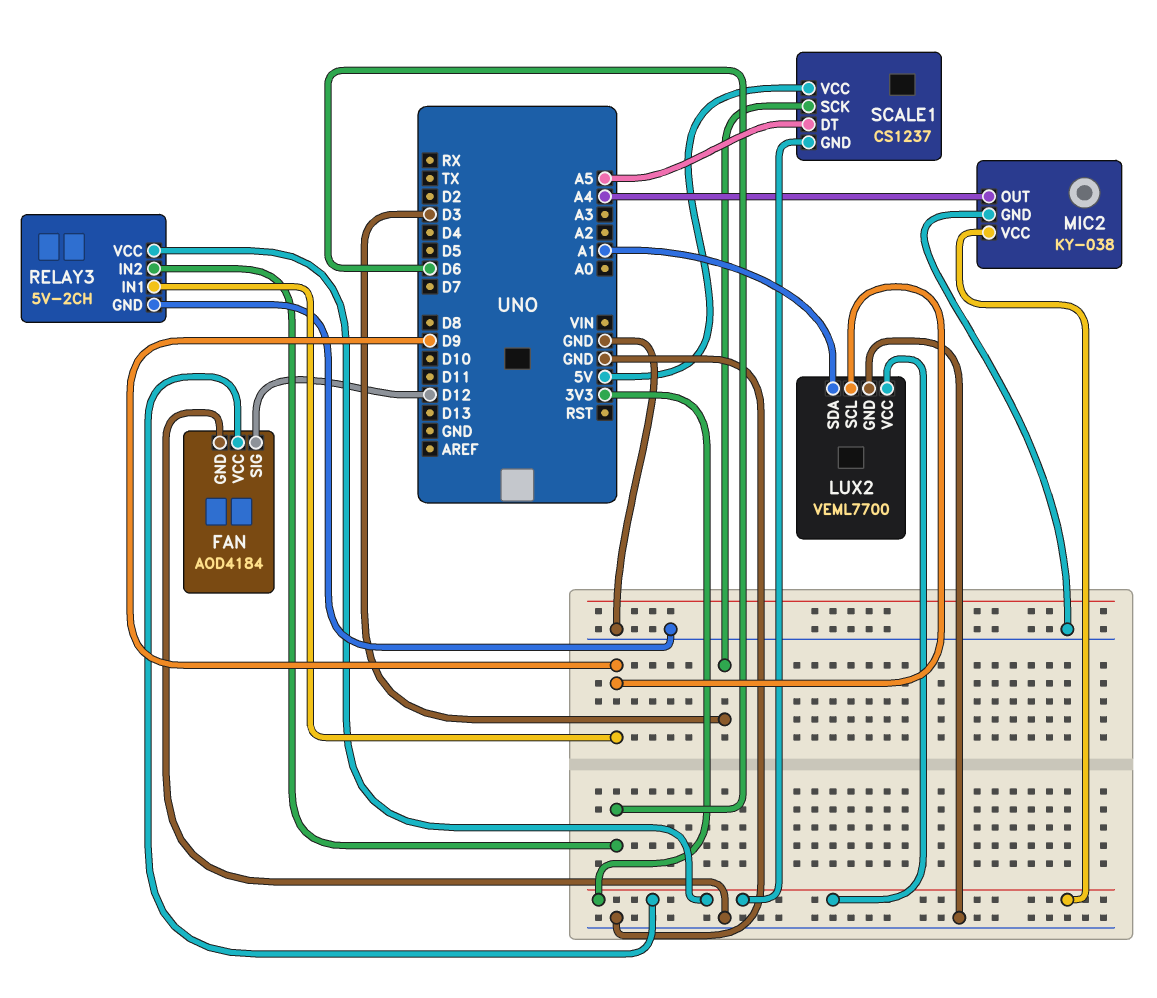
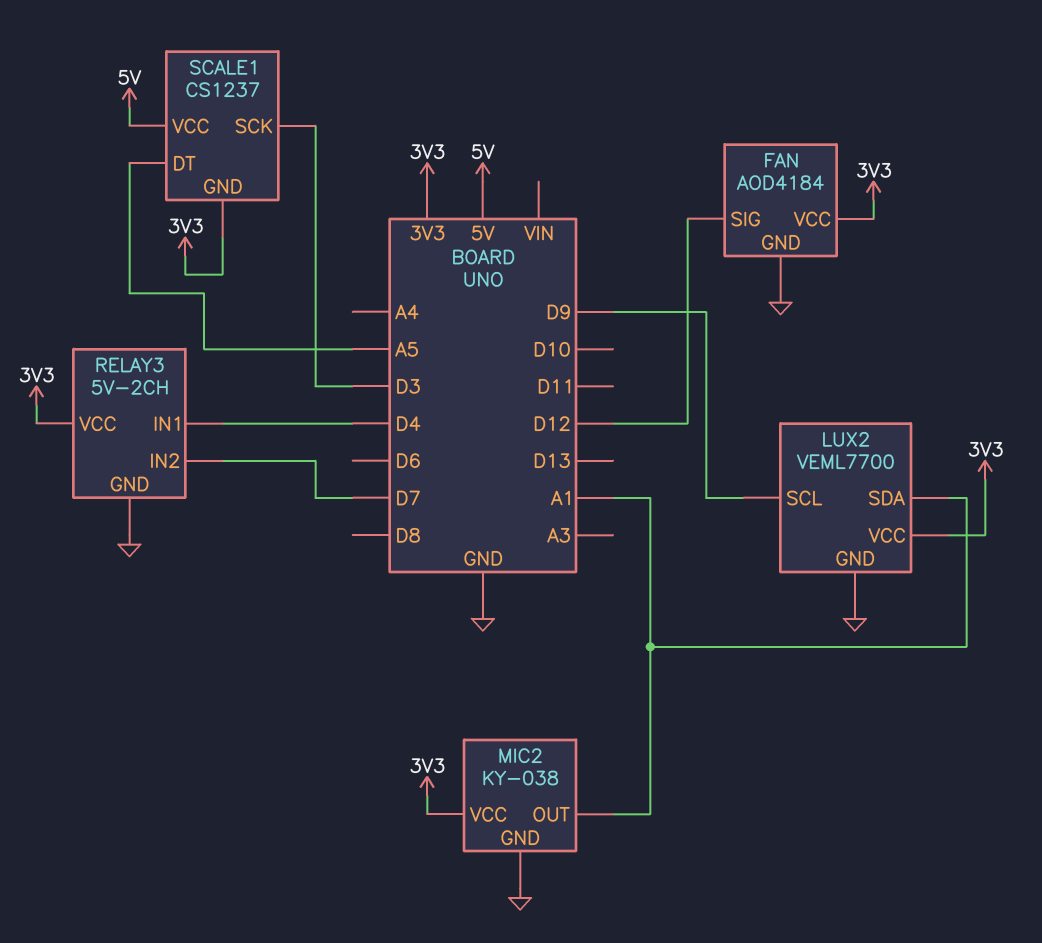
MIC2 pin OUT: A4 -> A1
RELAY3 pin IN1: D9 -> D4
RELAY3 pin IN2: D6 -> D7

